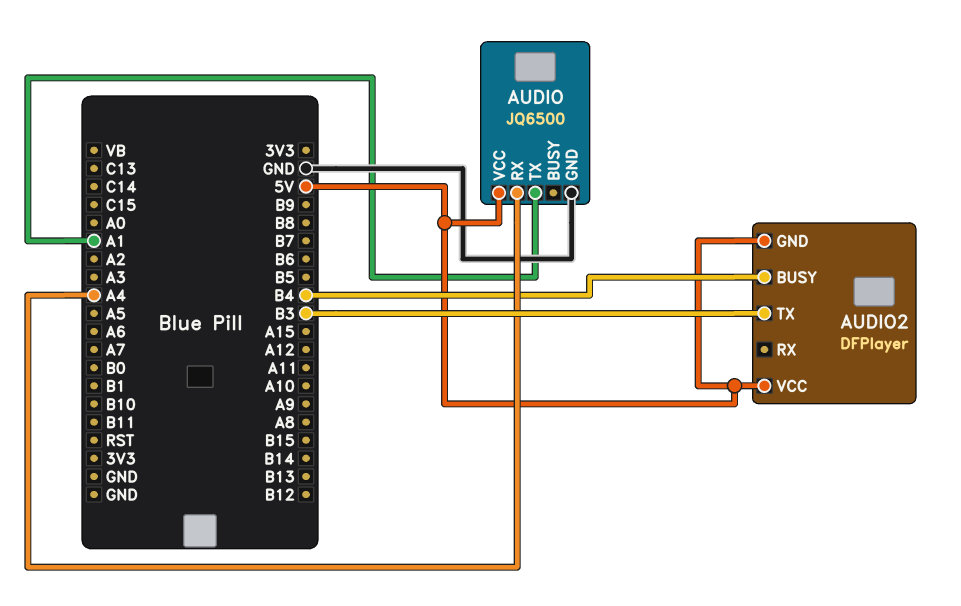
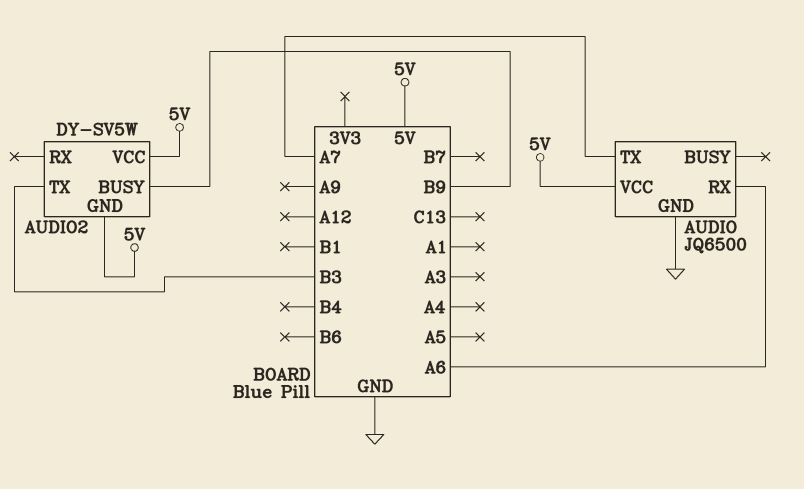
AUDIO pin RX: A4 -> A6
AUDIO pin TX: A1 -> A7
AUDIO2: DFPlayer -> DY-SV5W
AUDIO2 pin BUSY: B4 -> B9

